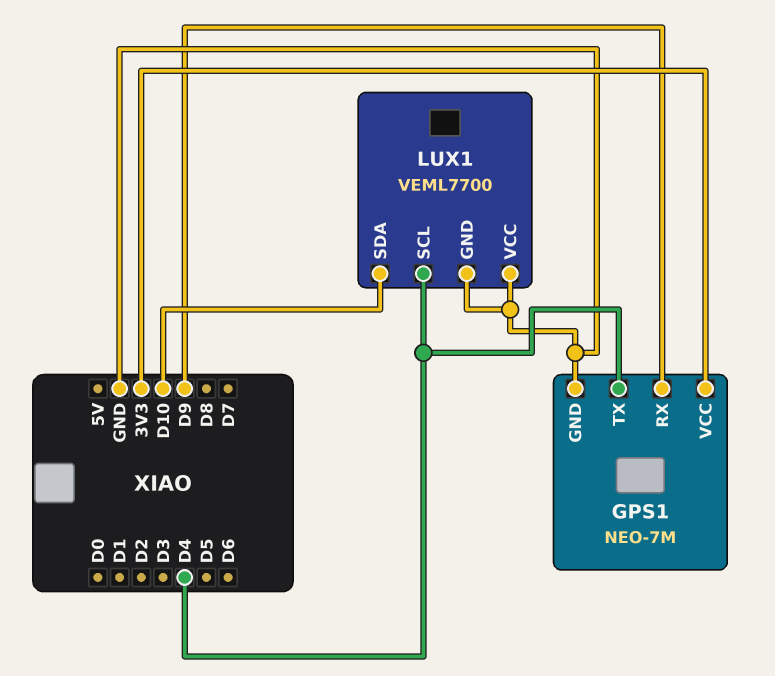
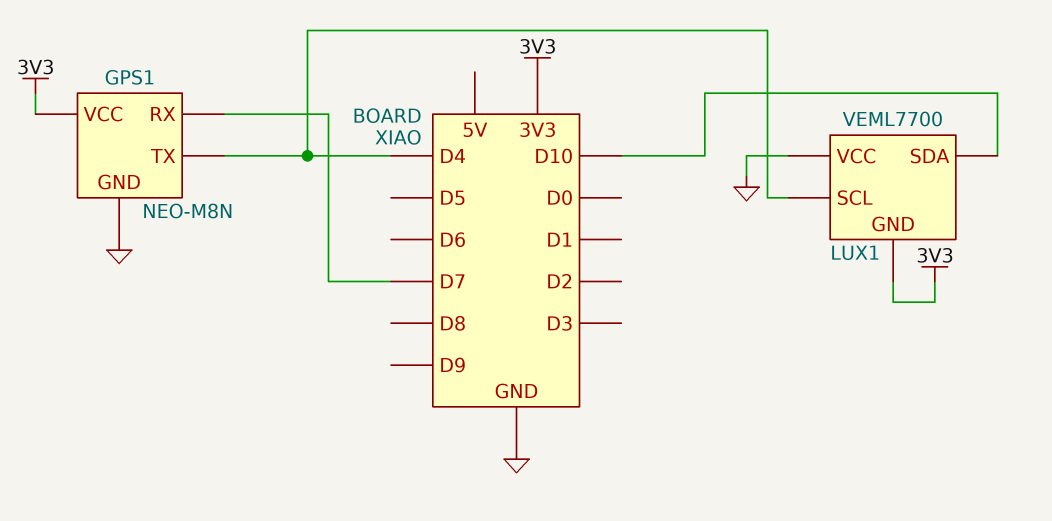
GPS1: NEO-7M -> NEO-M8N
GPS1 pin RX: D9 -> D7
LUX1 pin GND: GND -> 3V3

